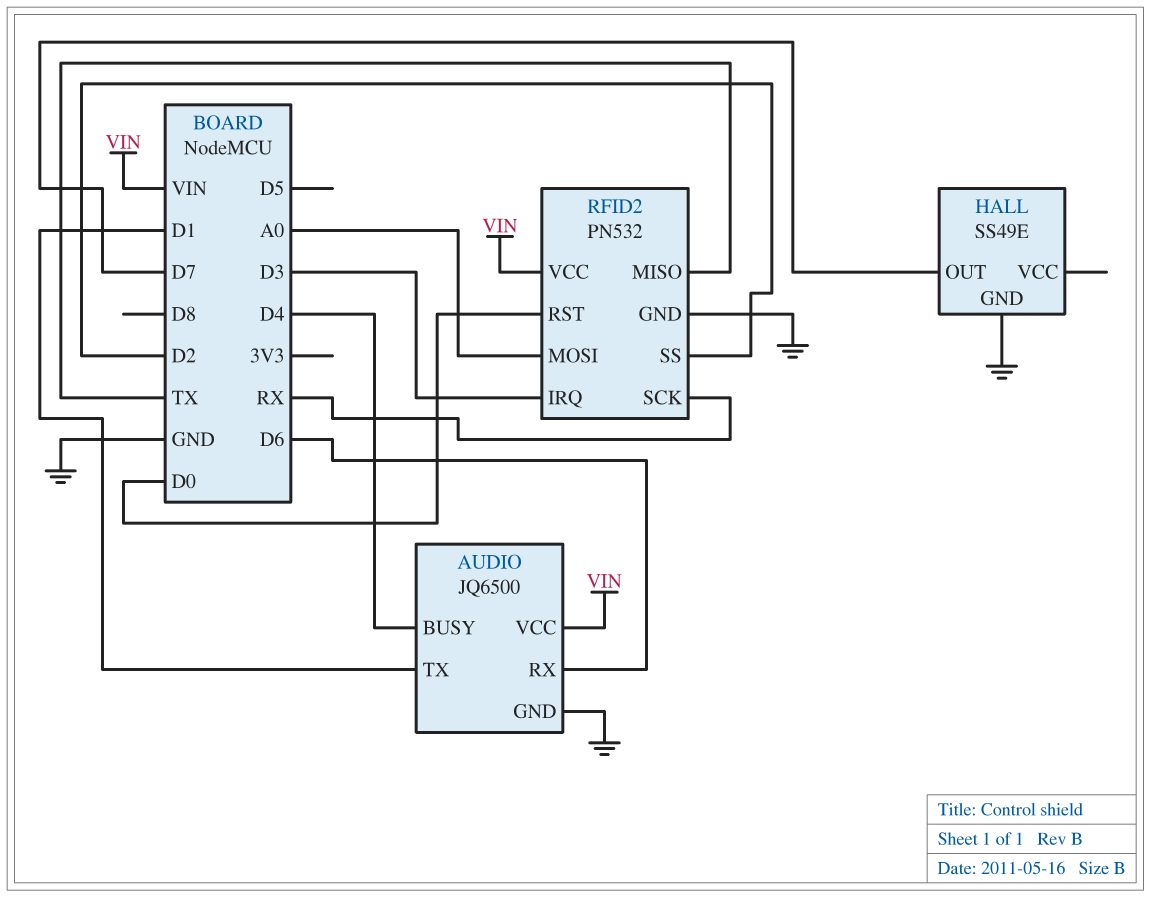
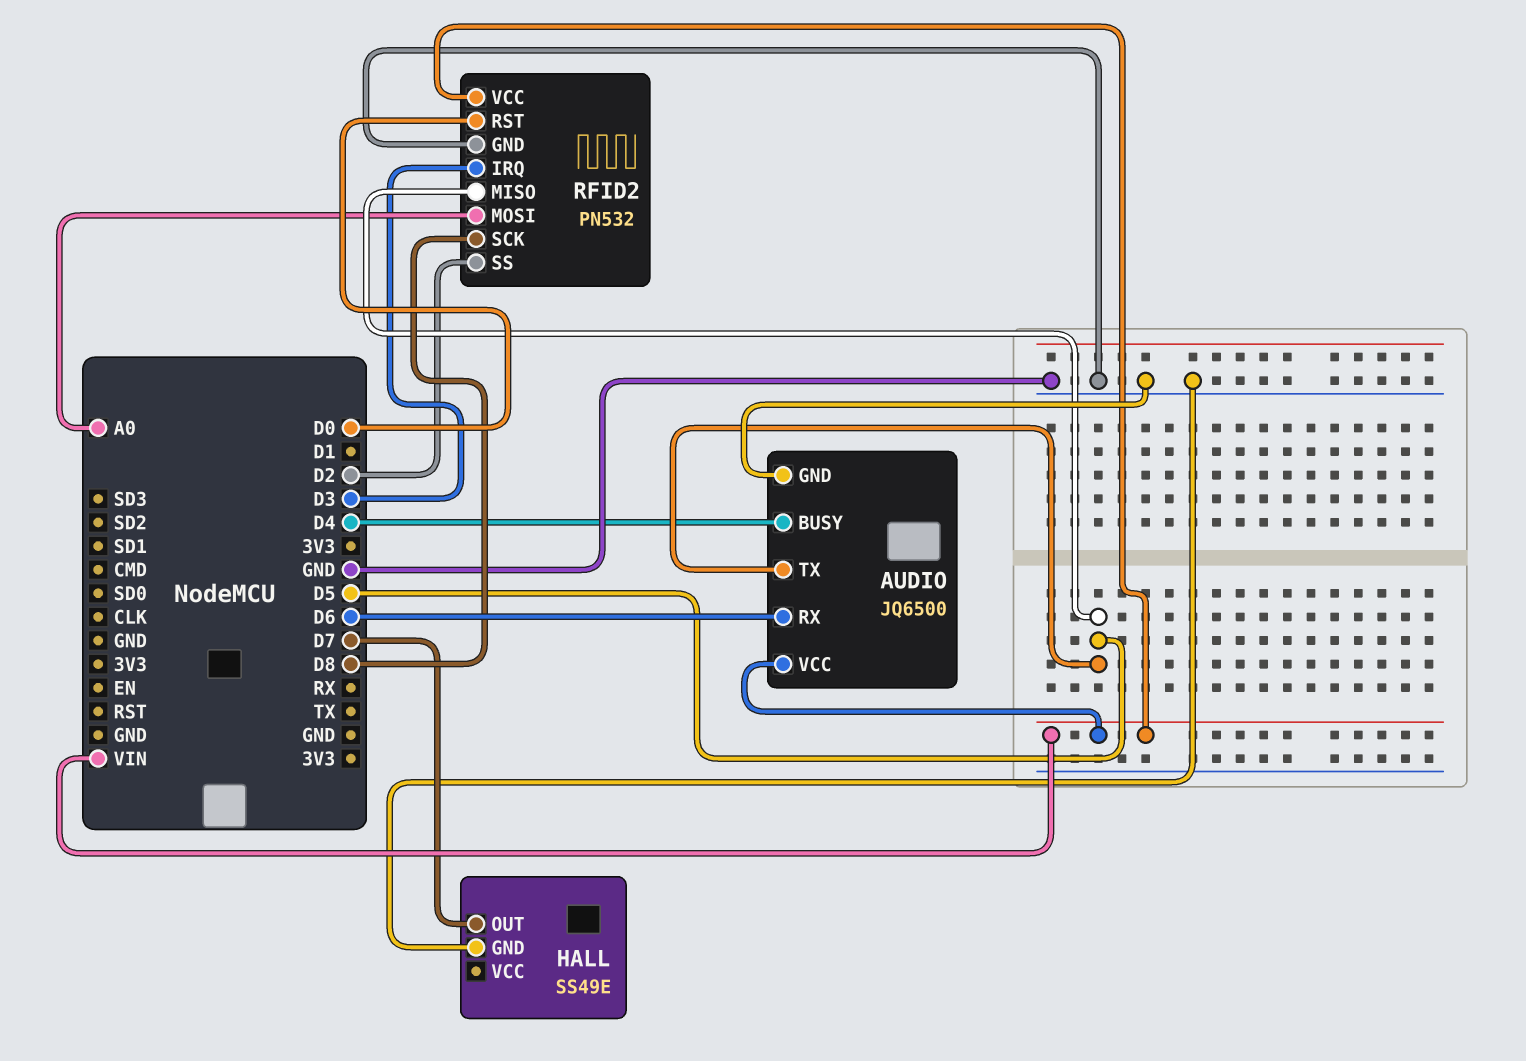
AUDIO pin TX: D1 -> D5
RFID2 pin MISO: TX -> D5
RFID2 pin SCK: RX -> D8

